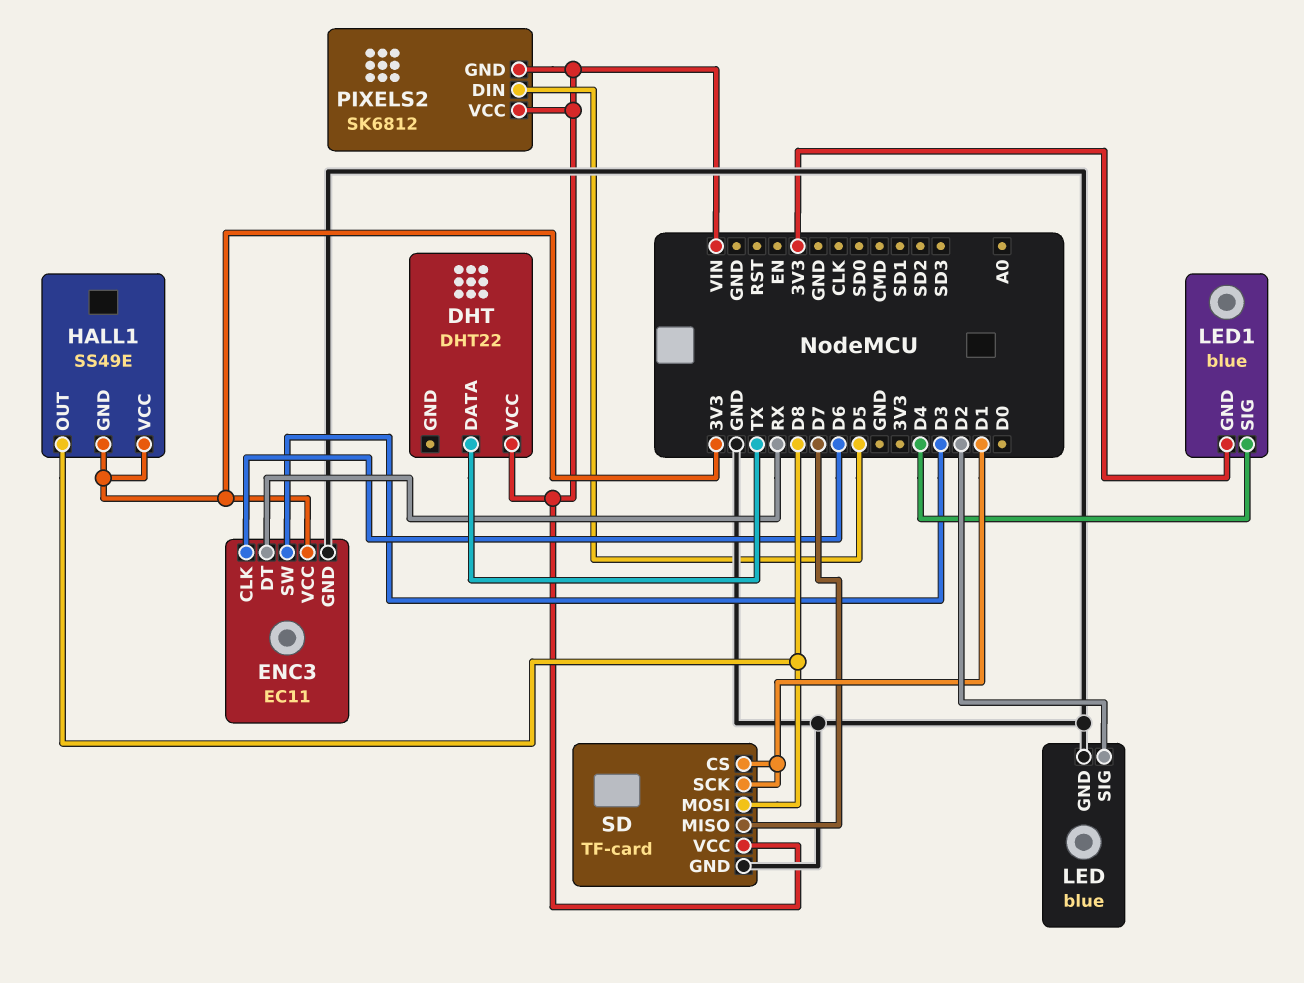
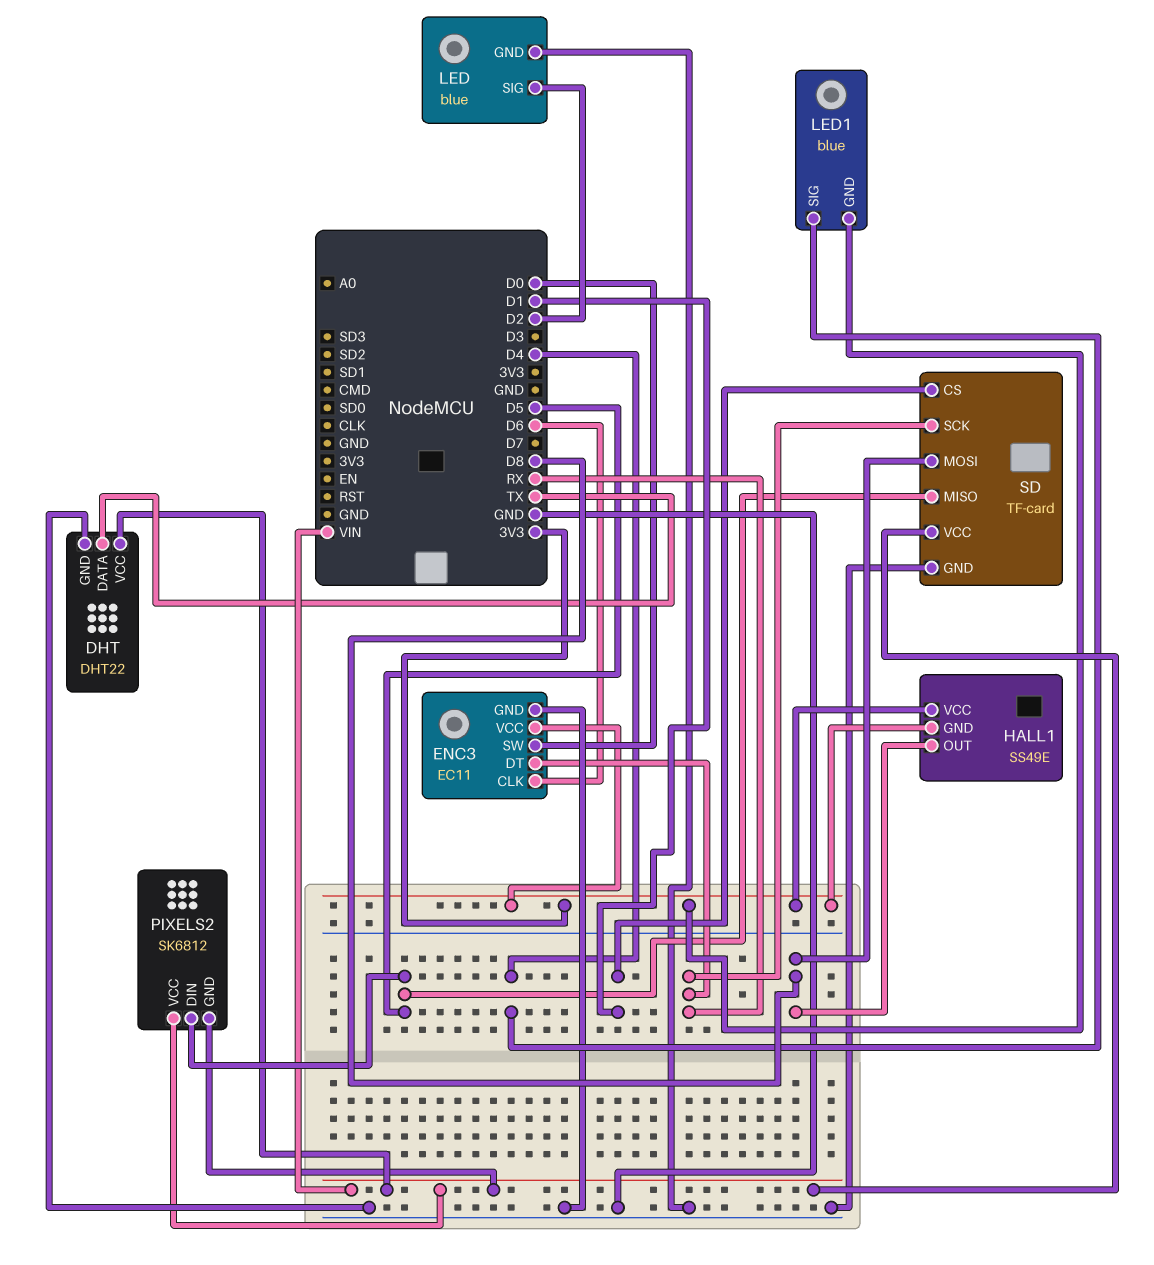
DHT pin GND: none -> GND
ENC3 pin SW: D3 -> D0
SD pin MISO: D7 -> D5
SD pin SCK: D1 -> RX

